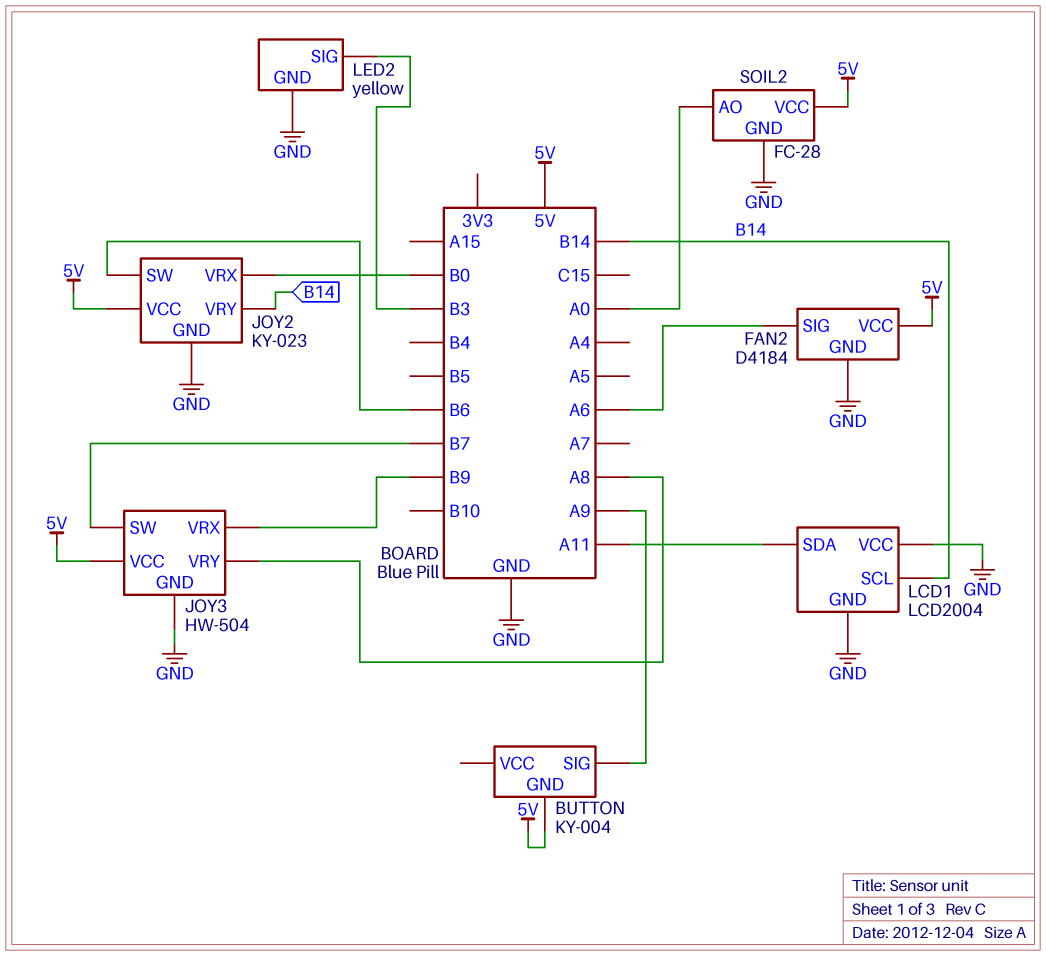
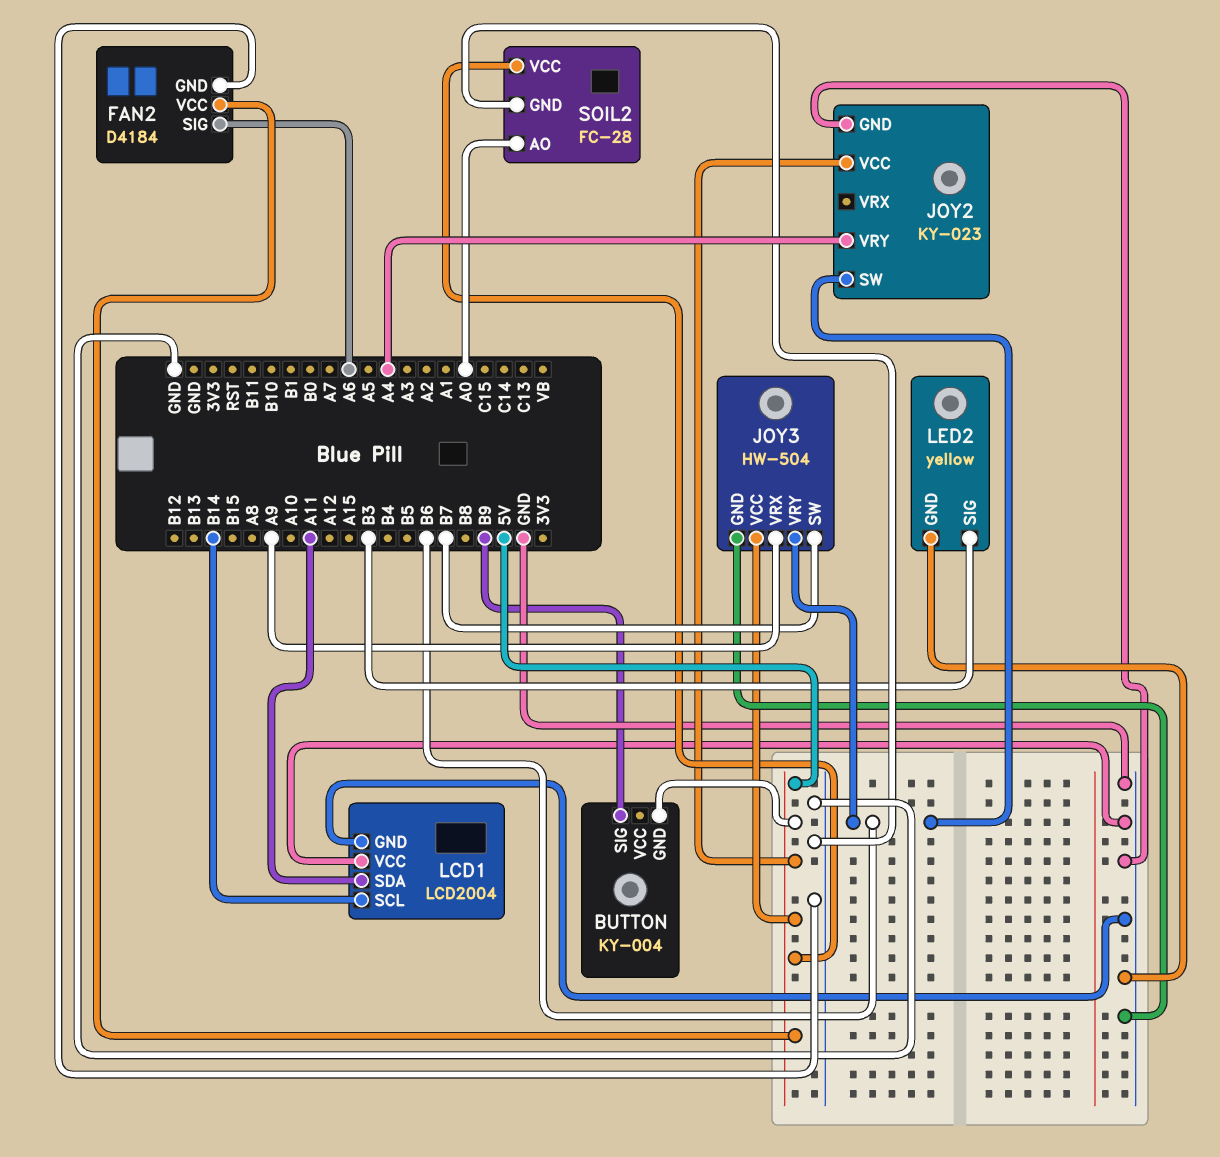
BUTTON pin SIG: A9 -> B9
JOY2 pin VRX: B0 -> none
JOY2 pin VRY: B14 -> A4
JOY3 pin VRX: B9 -> A9
JOY3 pin VRY: A8 -> B6

